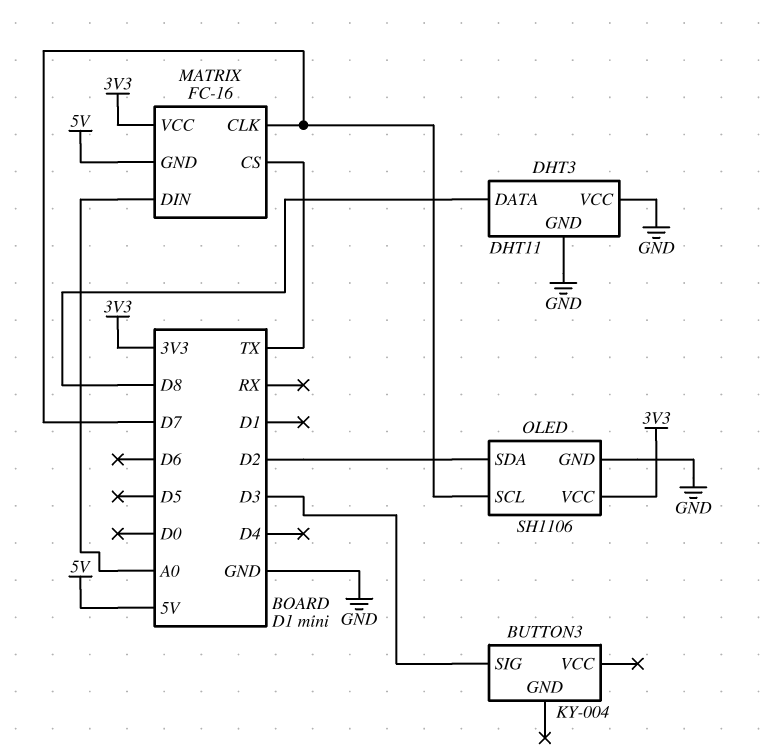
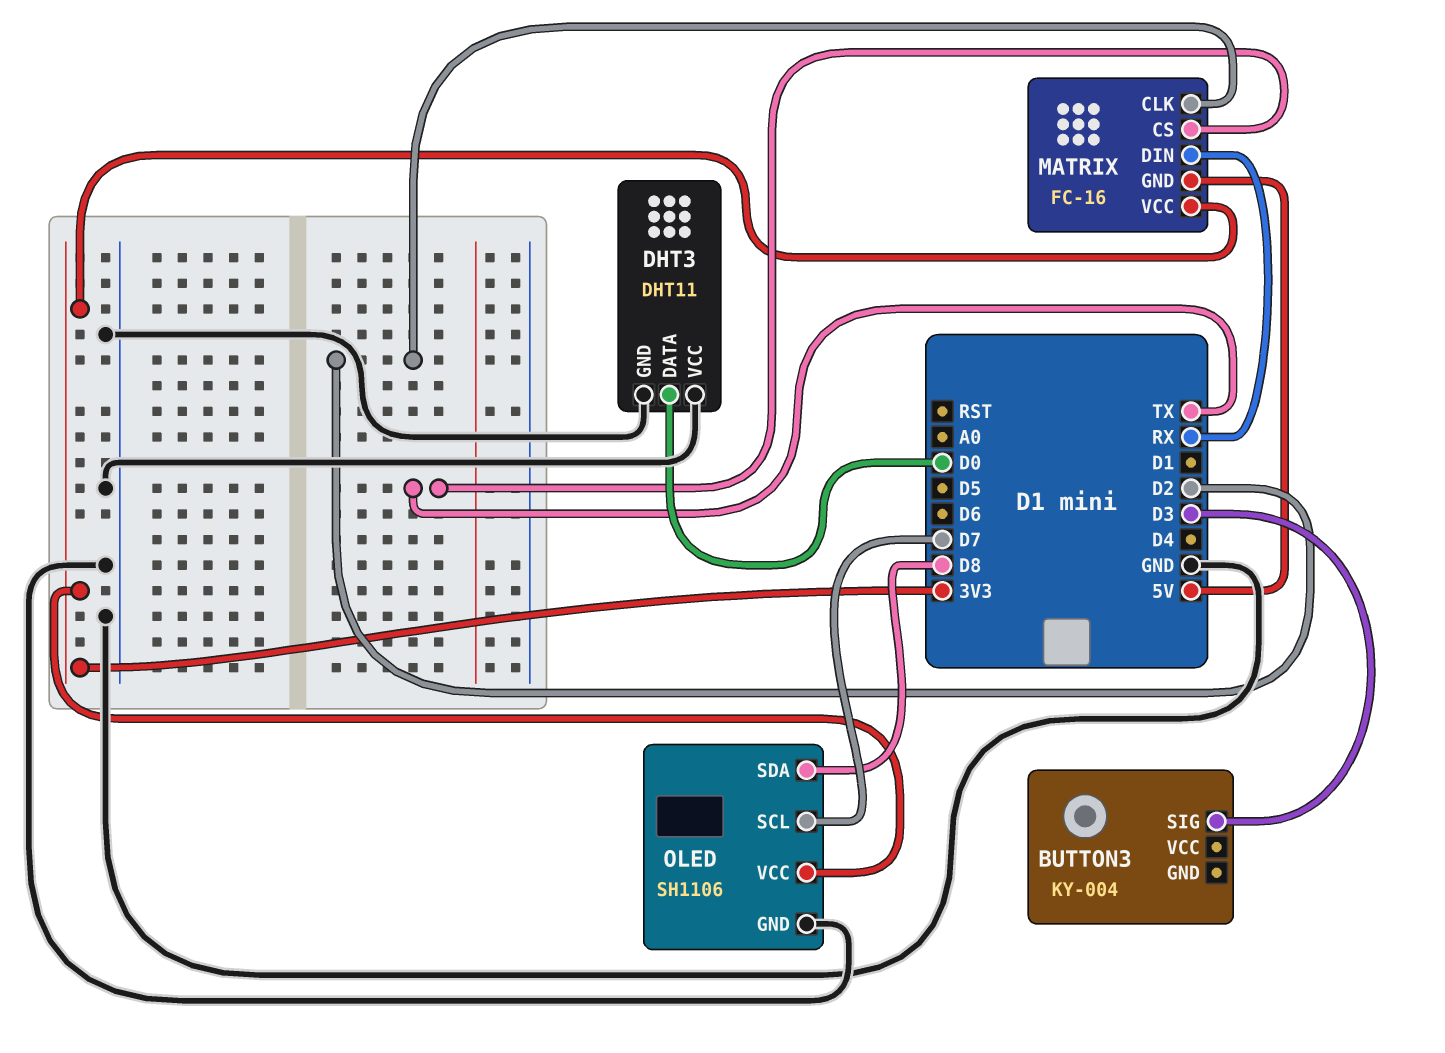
DHT3 pin DATA: D8 -> D0
MATRIX pin CLK: D7 -> D2
MATRIX pin DIN: A0 -> RX
OLED pin SDA: D2 -> D8

